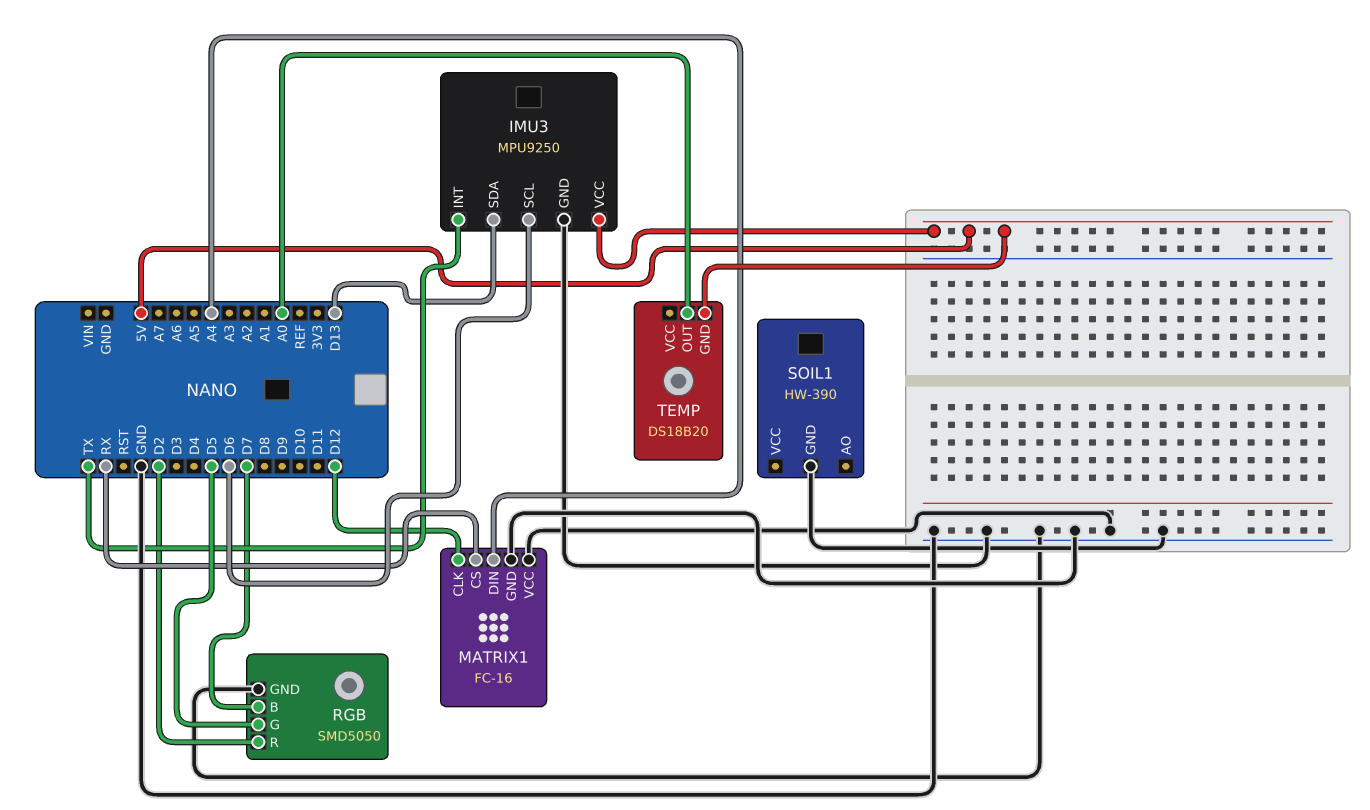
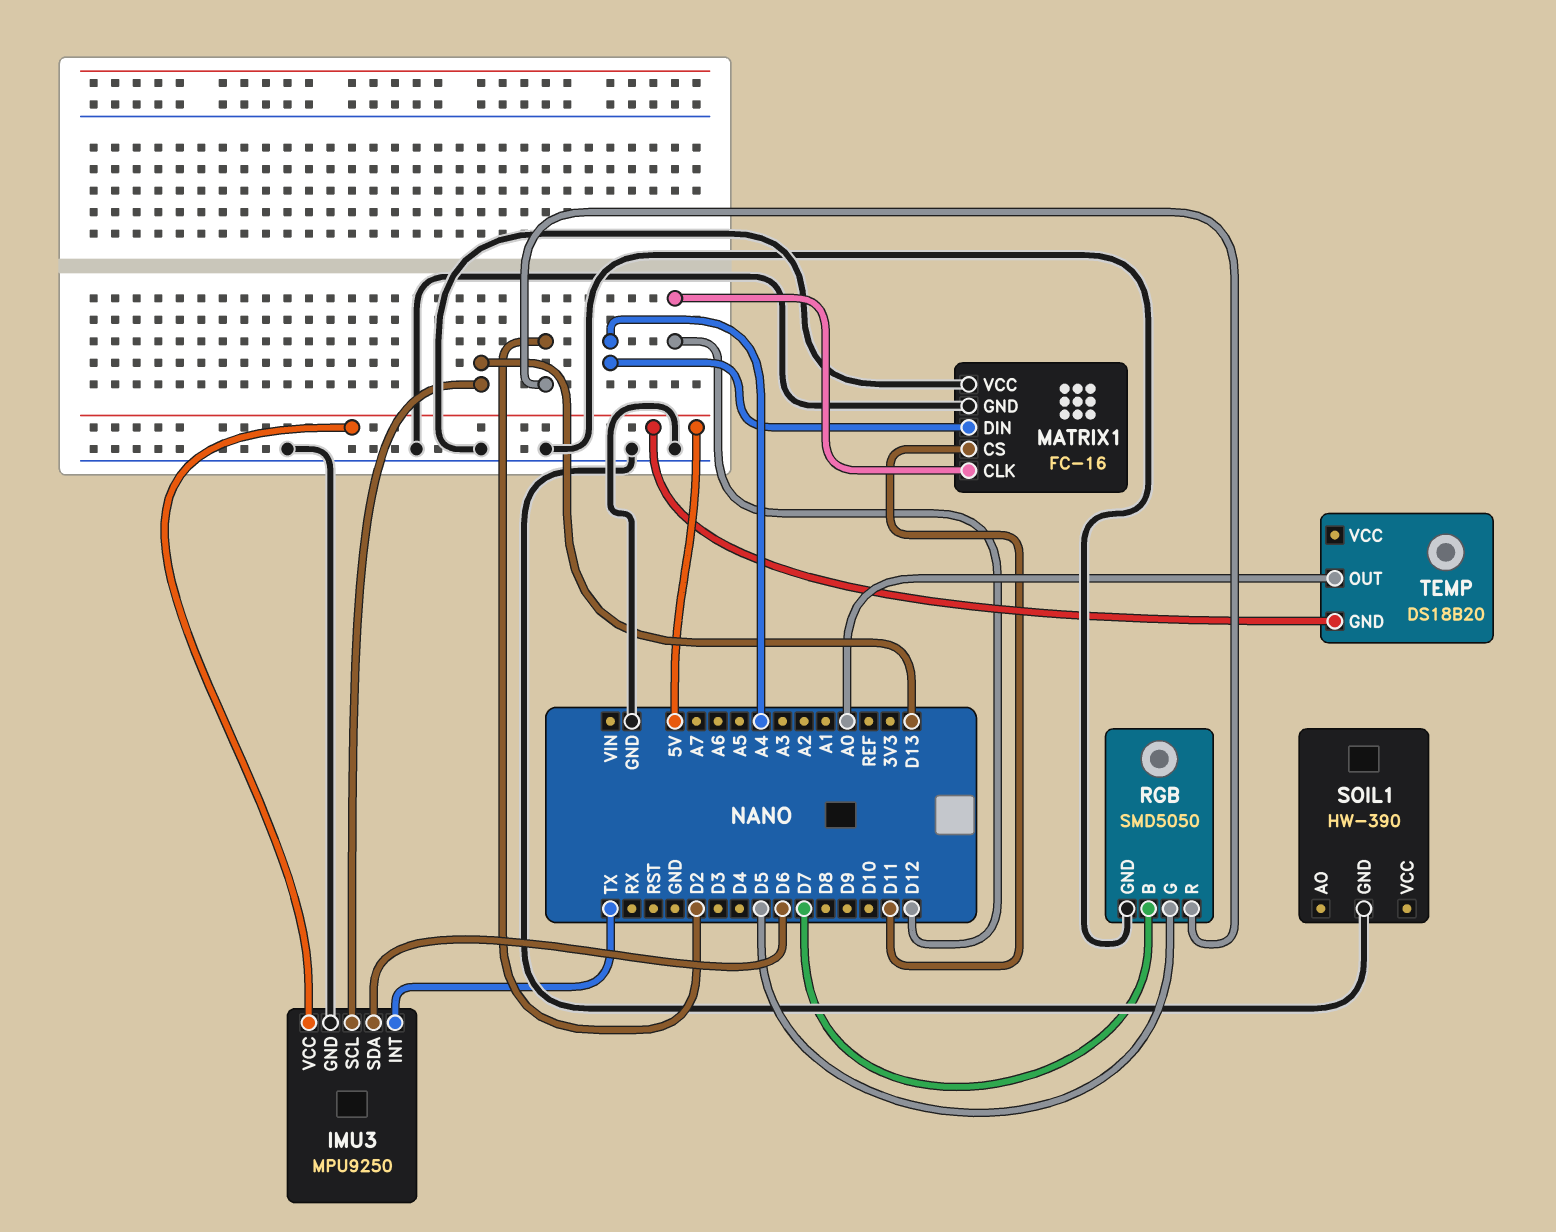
IMU3 pin SCL: D6 -> D13
IMU3 pin SDA: D13 -> D6
MATRIX1 pin CS: RX -> D11

